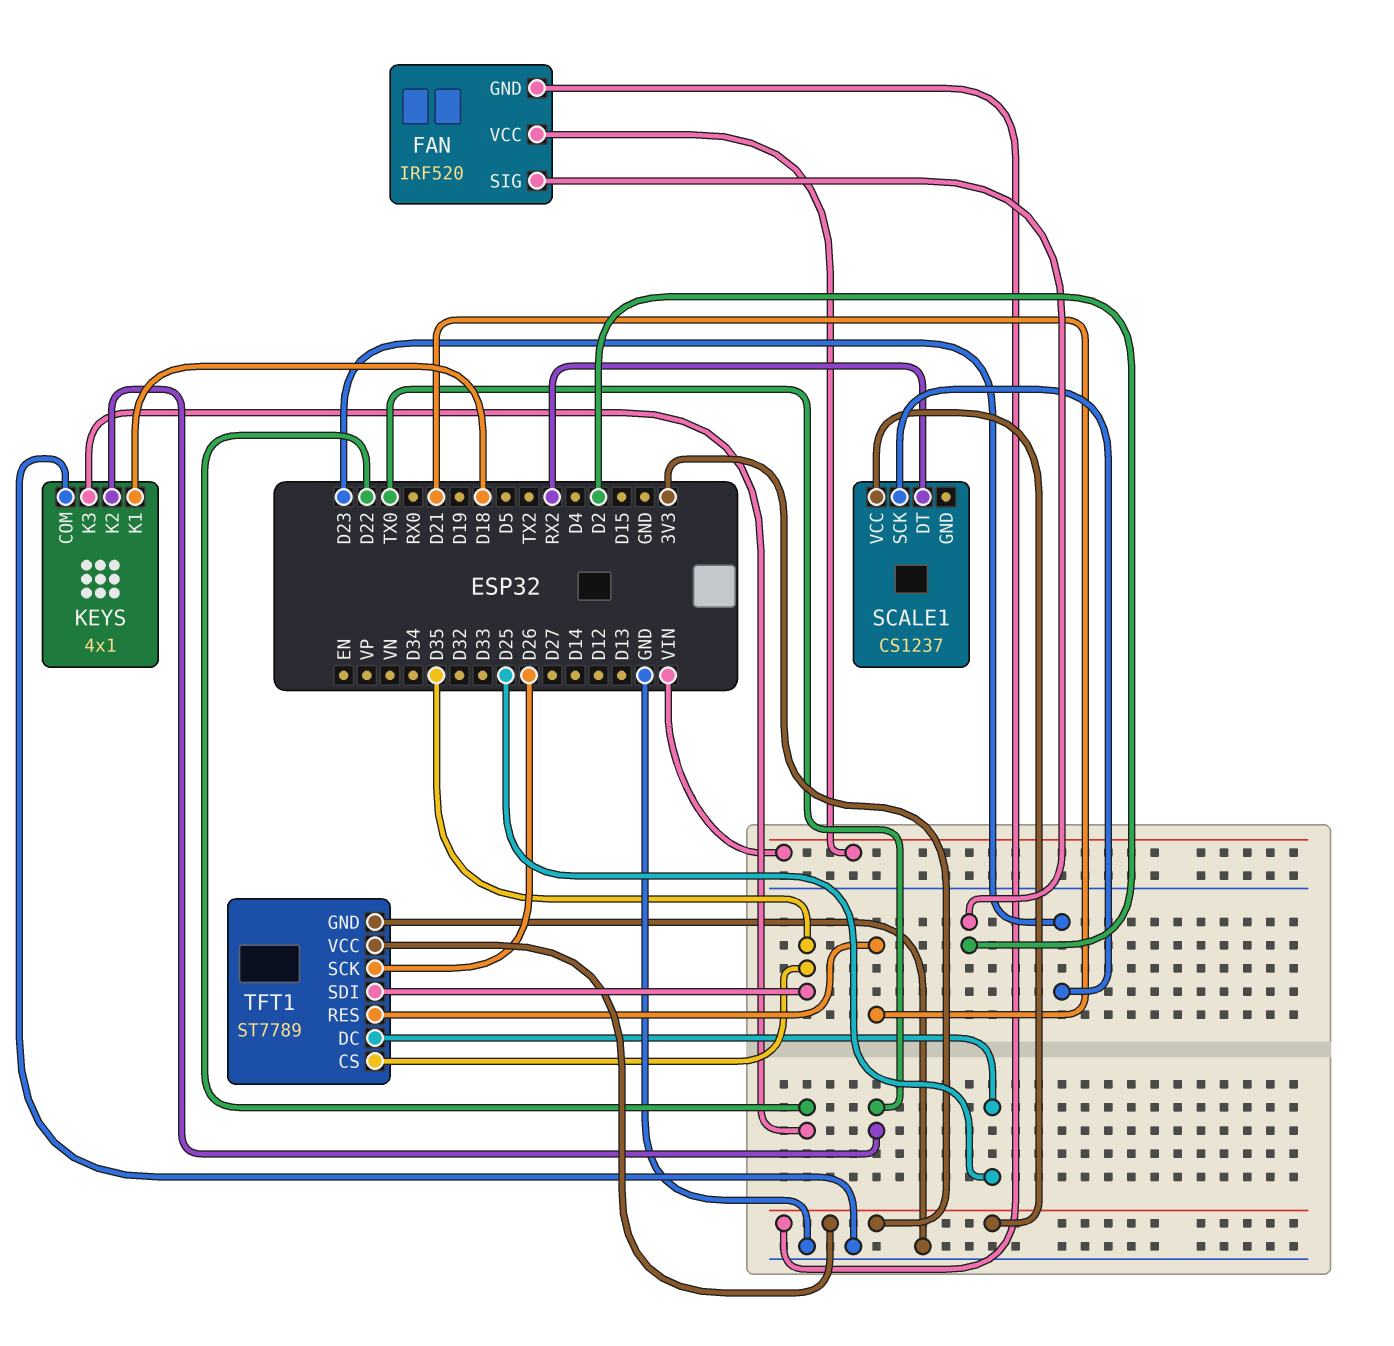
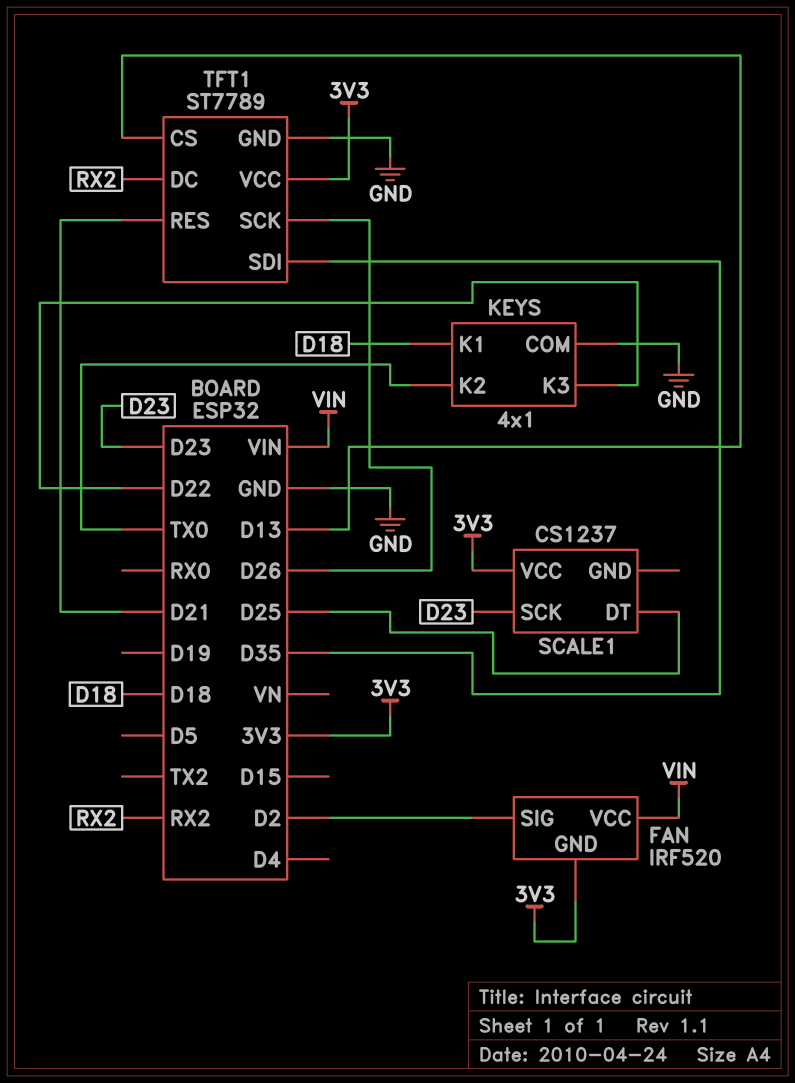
SCALE1 pin DT: RX2 -> D25
TFT1 pin CS: D35 -> D13
TFT1 pin DC: D25 -> RX2

